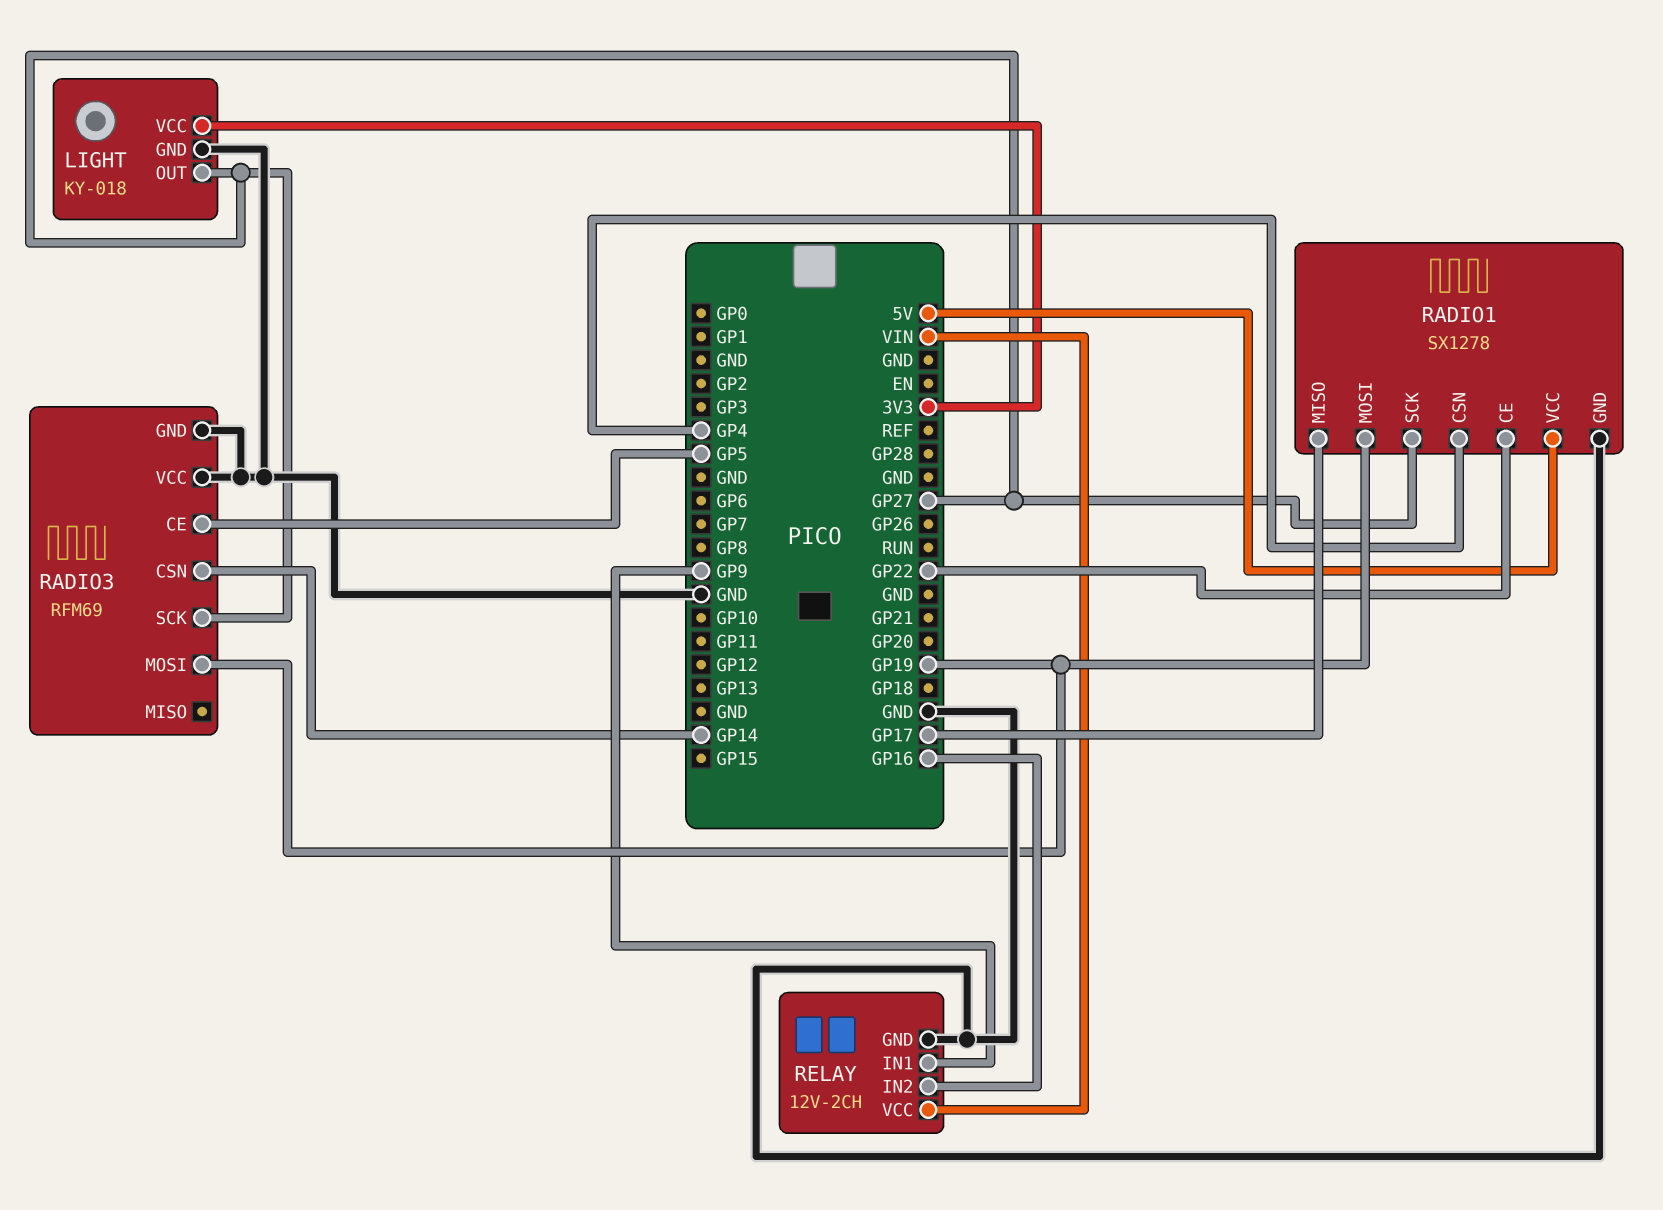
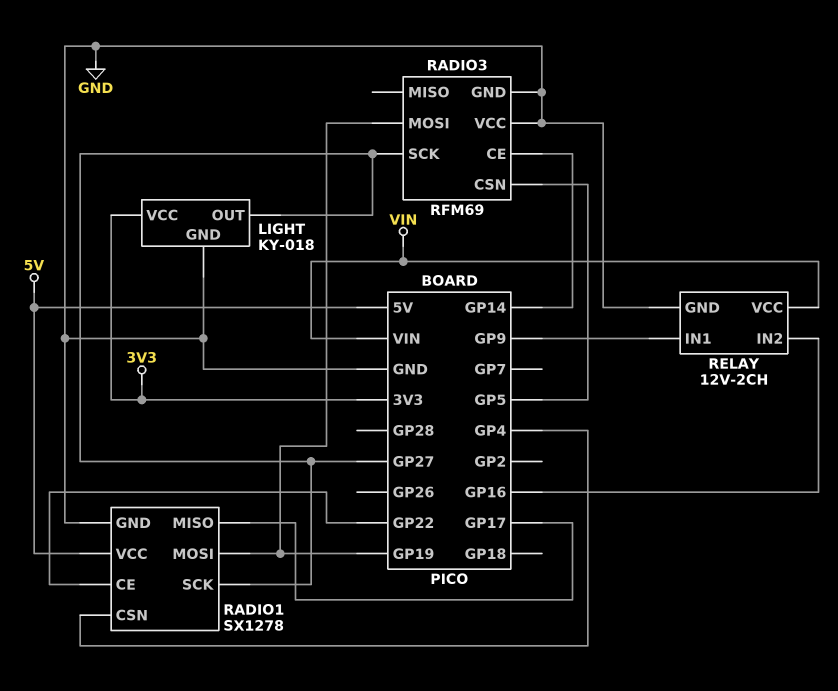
RADIO3 pin CE: GP5 -> GP14
RADIO3 pin CSN: GP14 -> GP5

